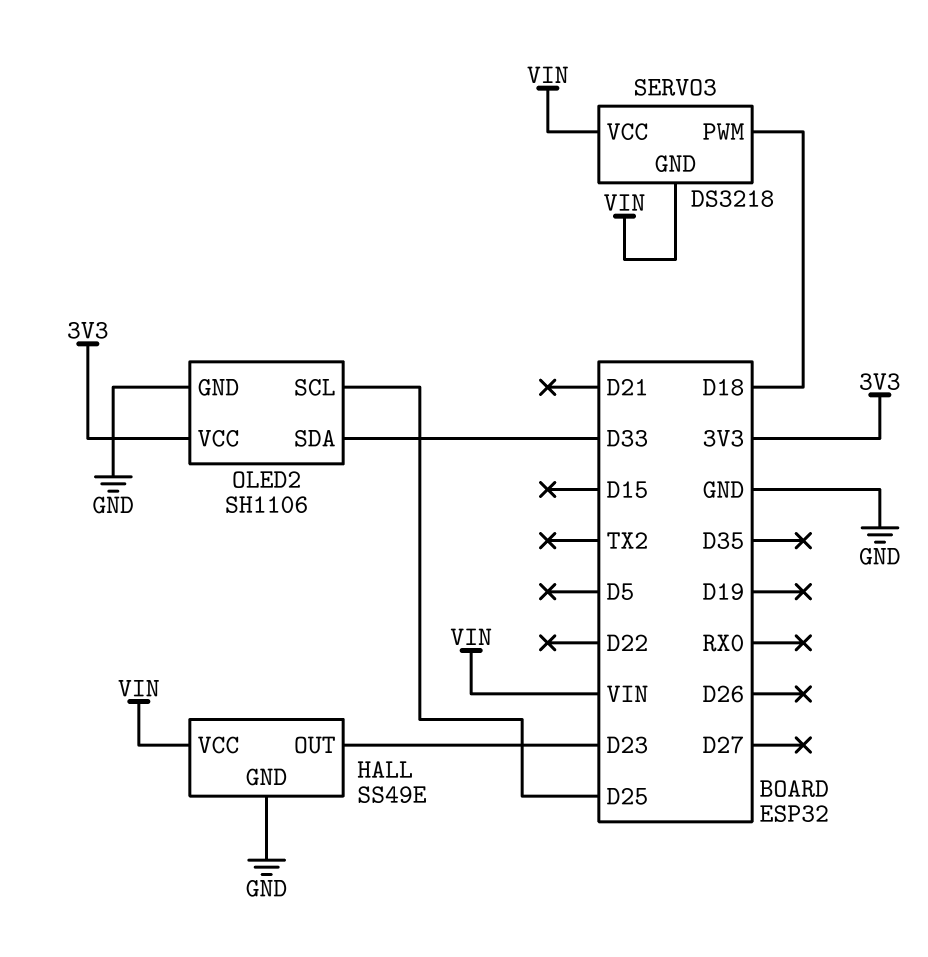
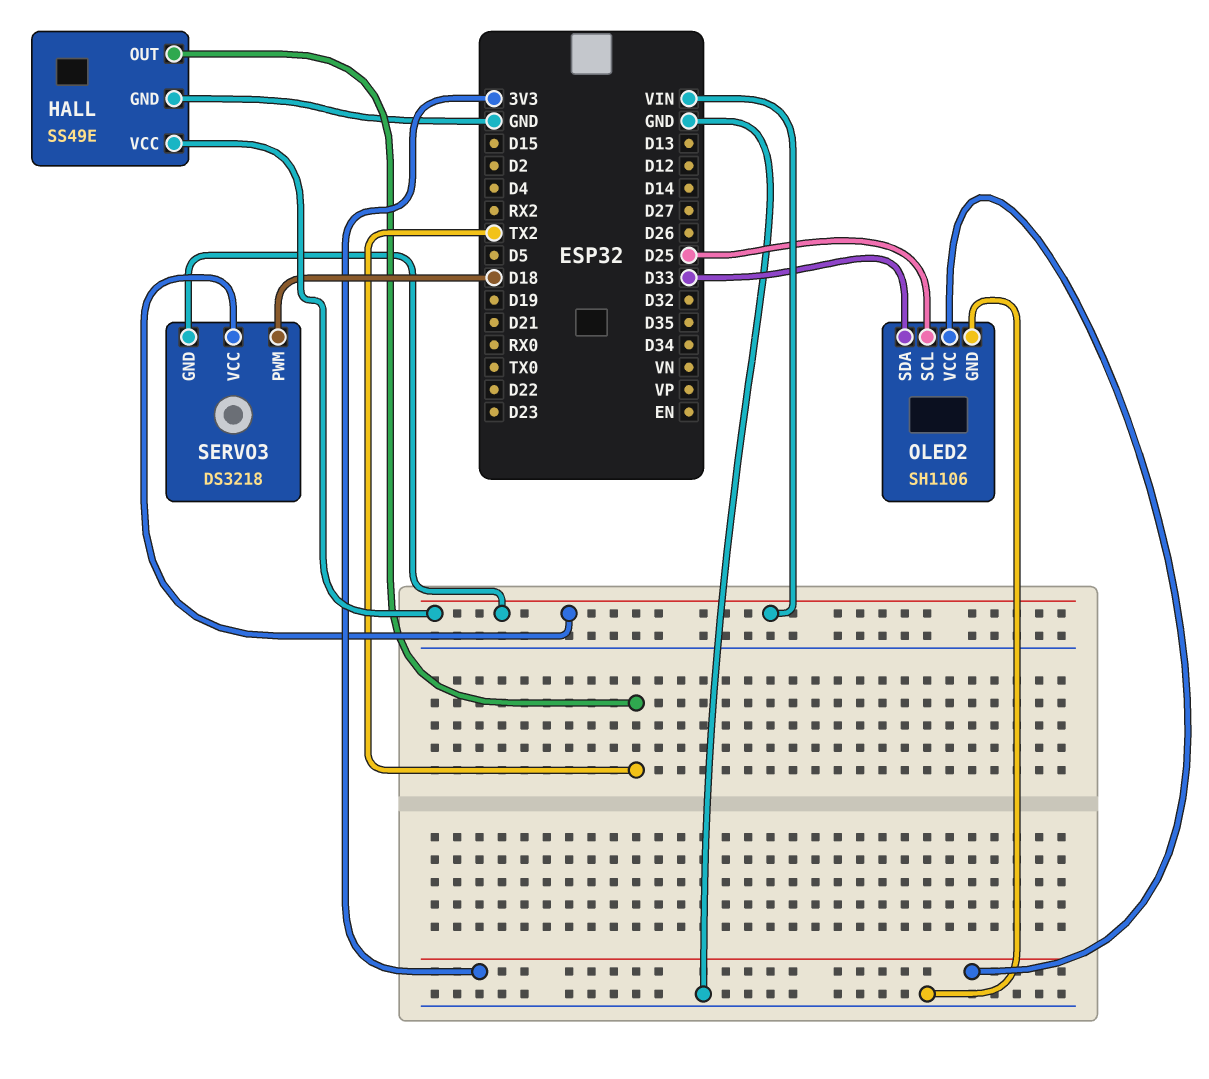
HALL pin OUT: D23 -> TX2

